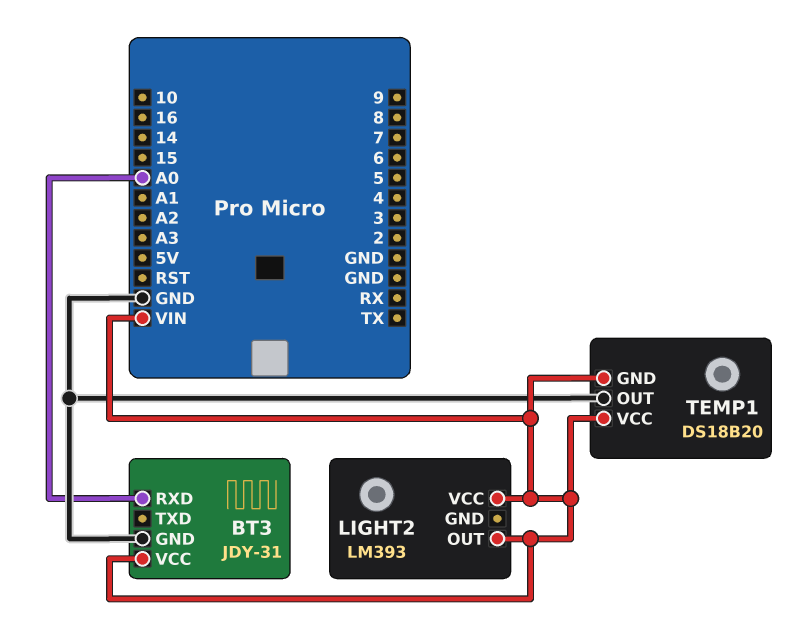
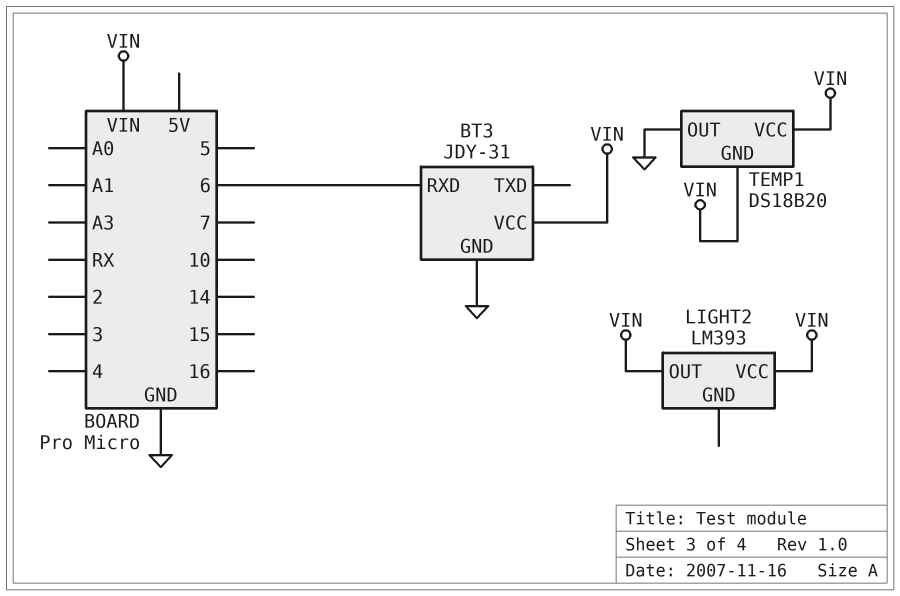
BT3 pin RXD: A0 -> 6

